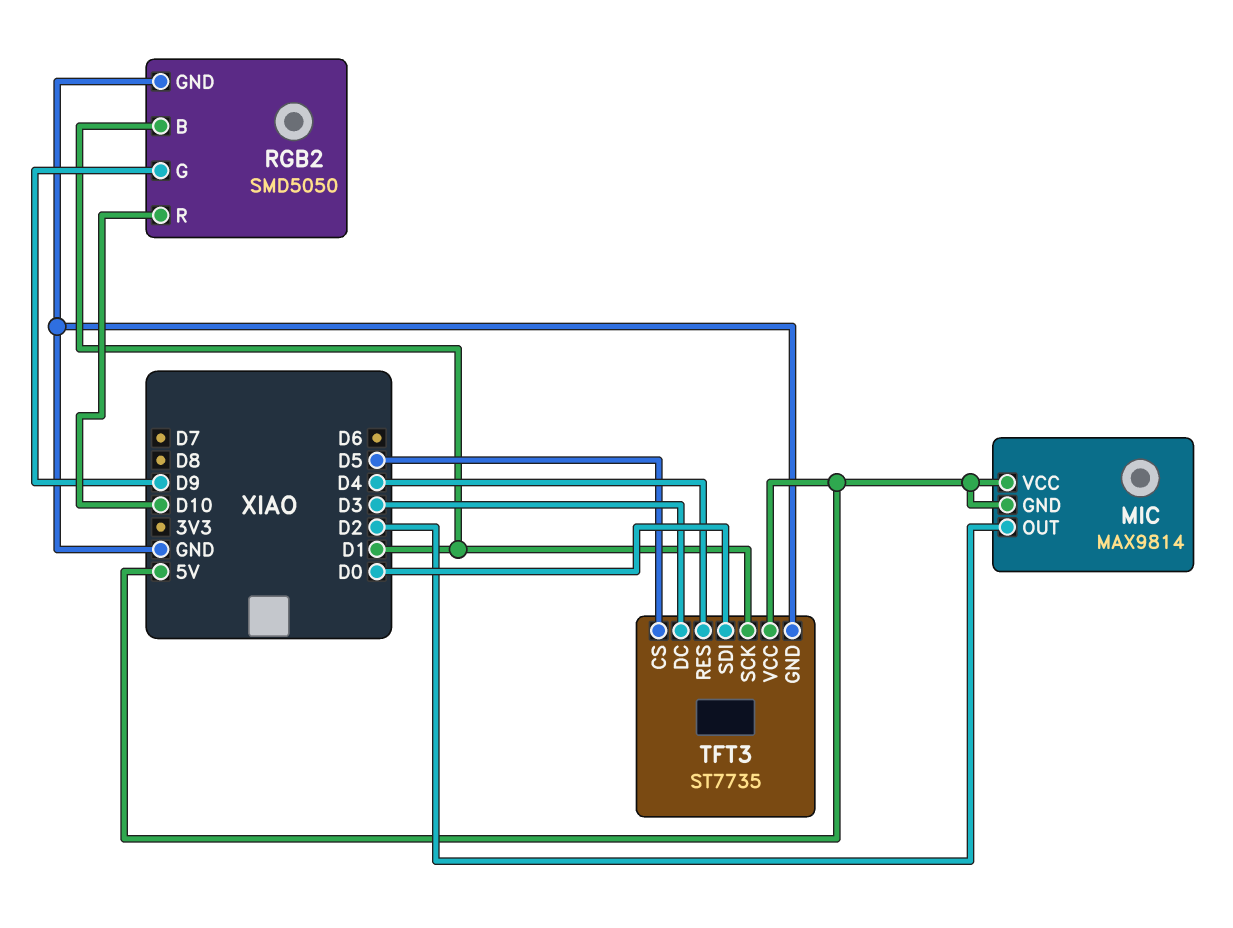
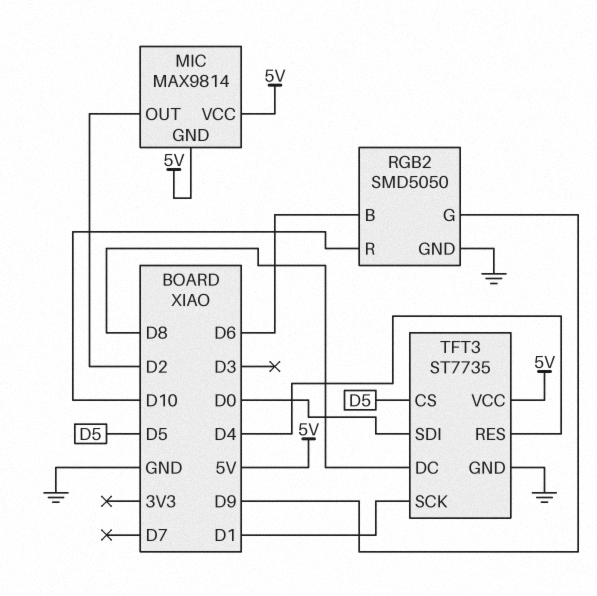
RGB2 pin B: D1 -> D6
TFT3 pin DC: D3 -> D8

